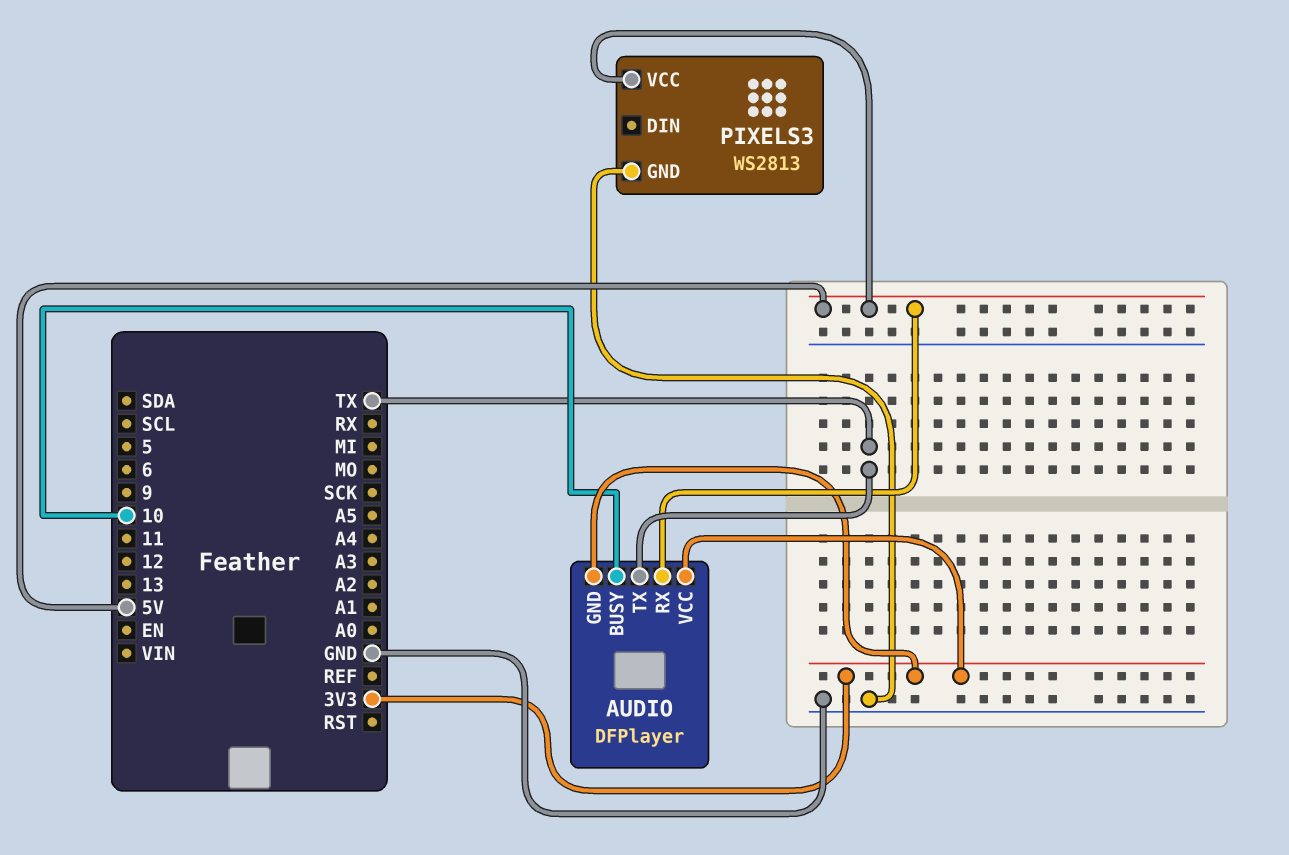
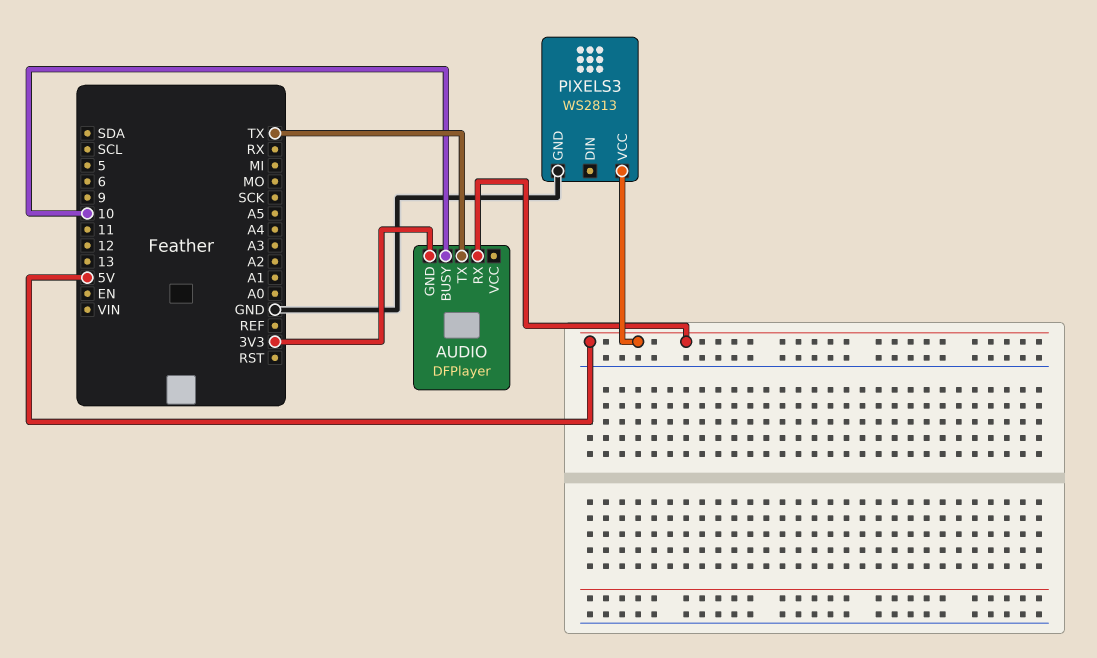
AUDIO pin VCC: 3V3 -> none

